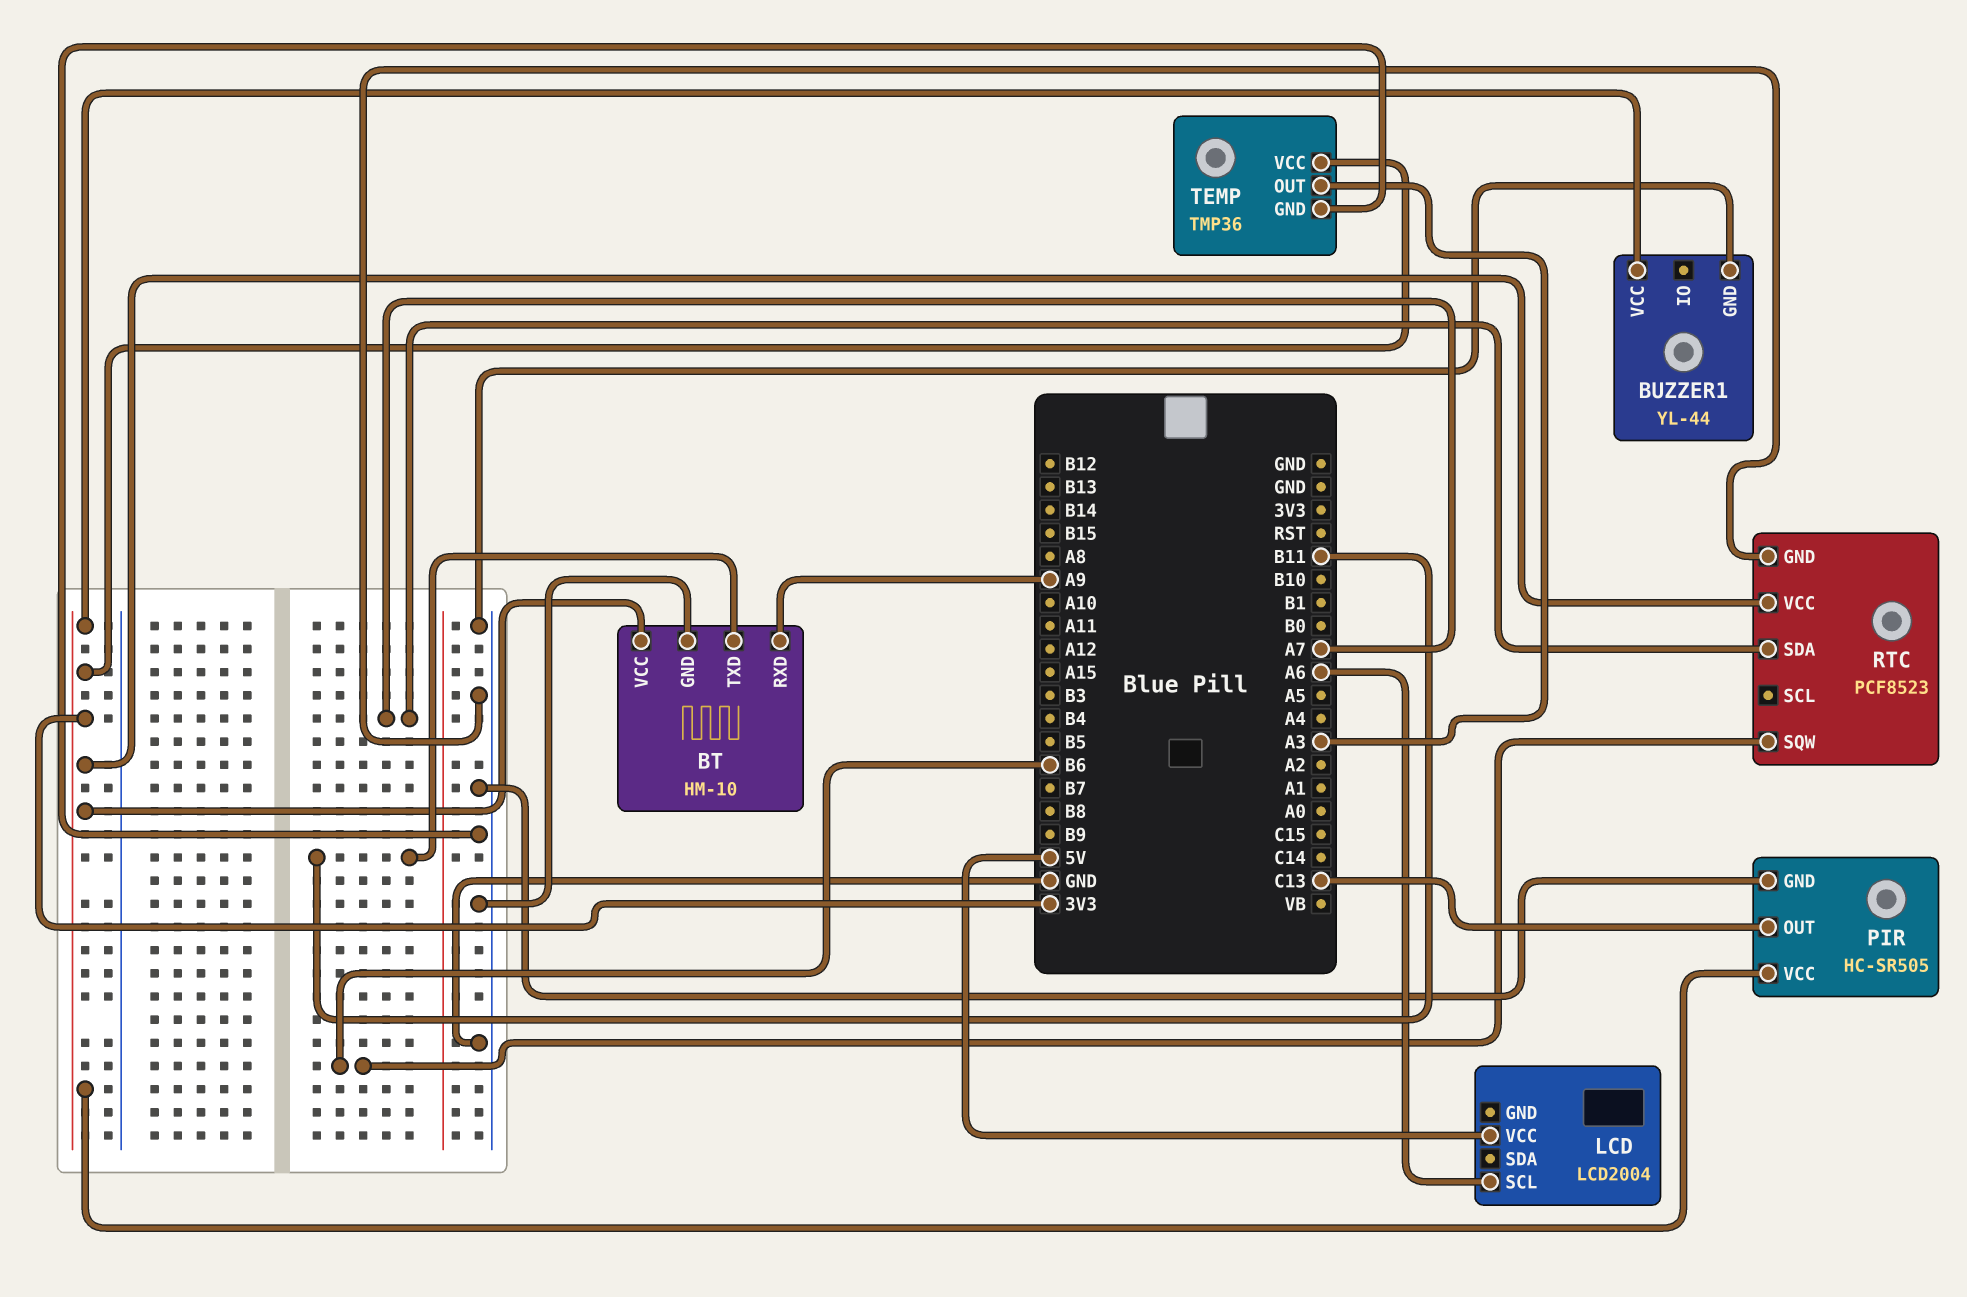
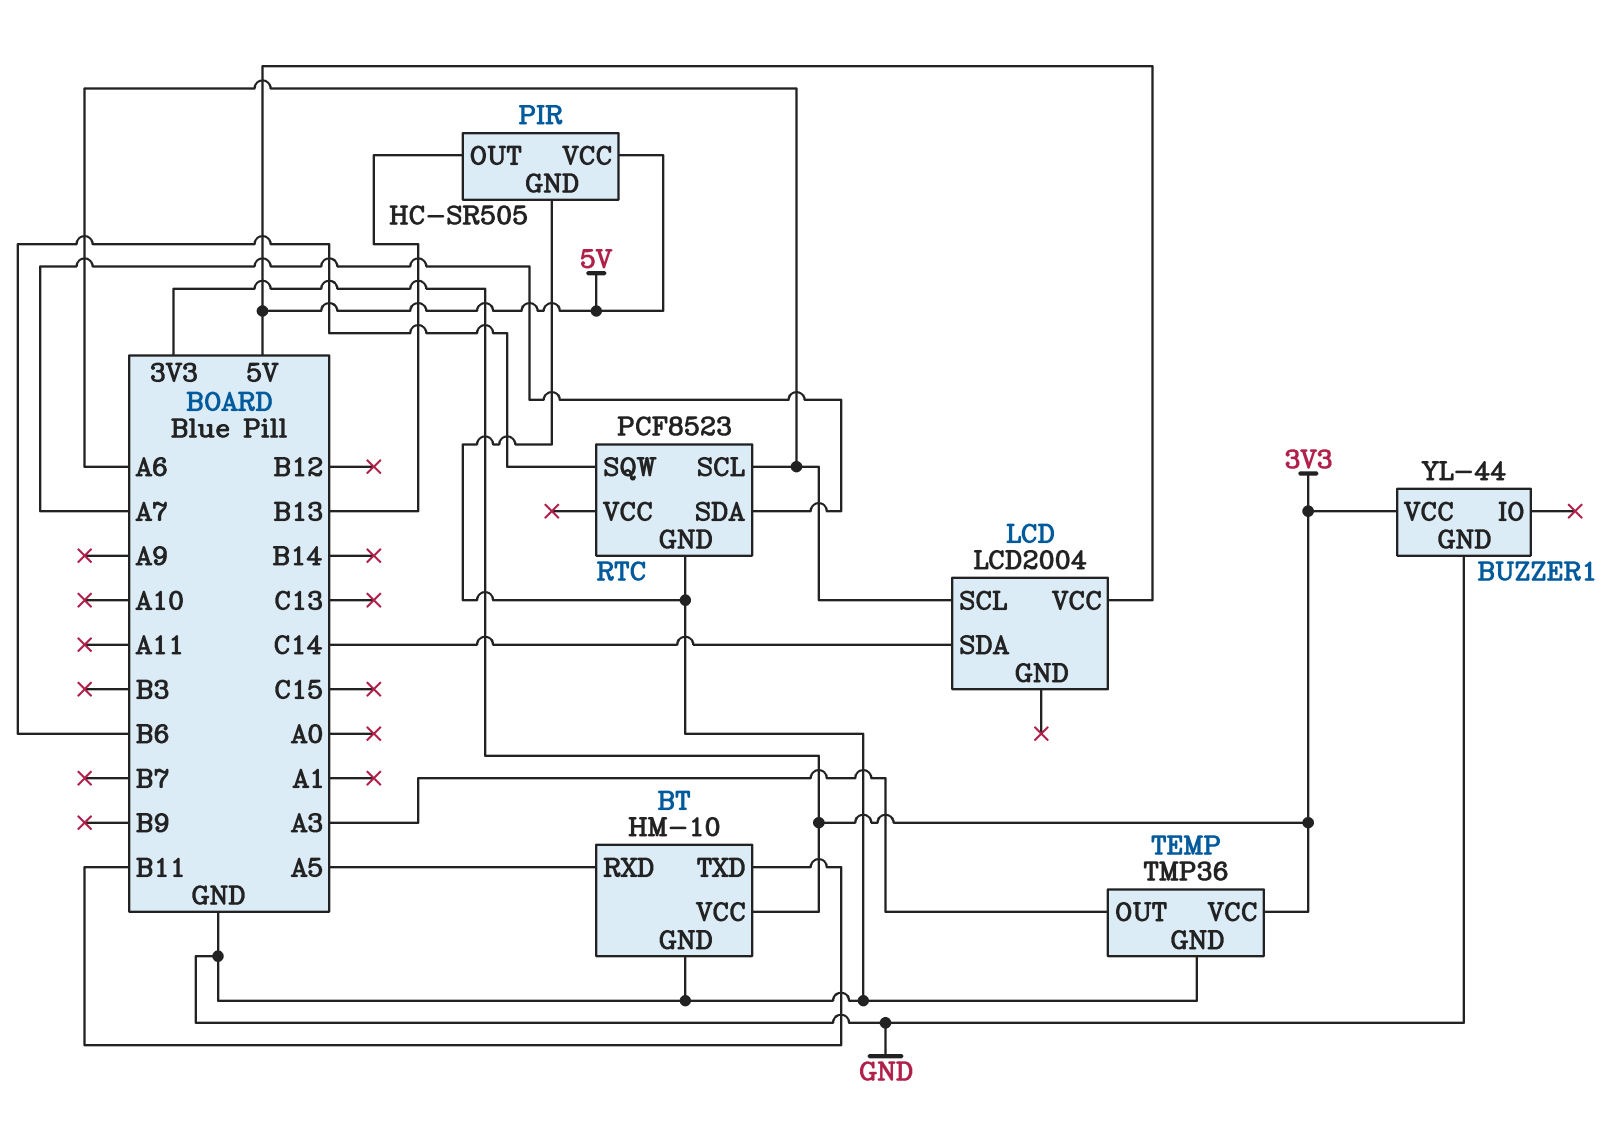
BT pin RXD: A9 -> A5
LCD pin SDA: none -> C14
PIR pin OUT: C13 -> B13
PIR pin VCC: 3V3 -> 5V
RTC pin SCL: none -> A6
RTC pin VCC: 3V3 -> none

